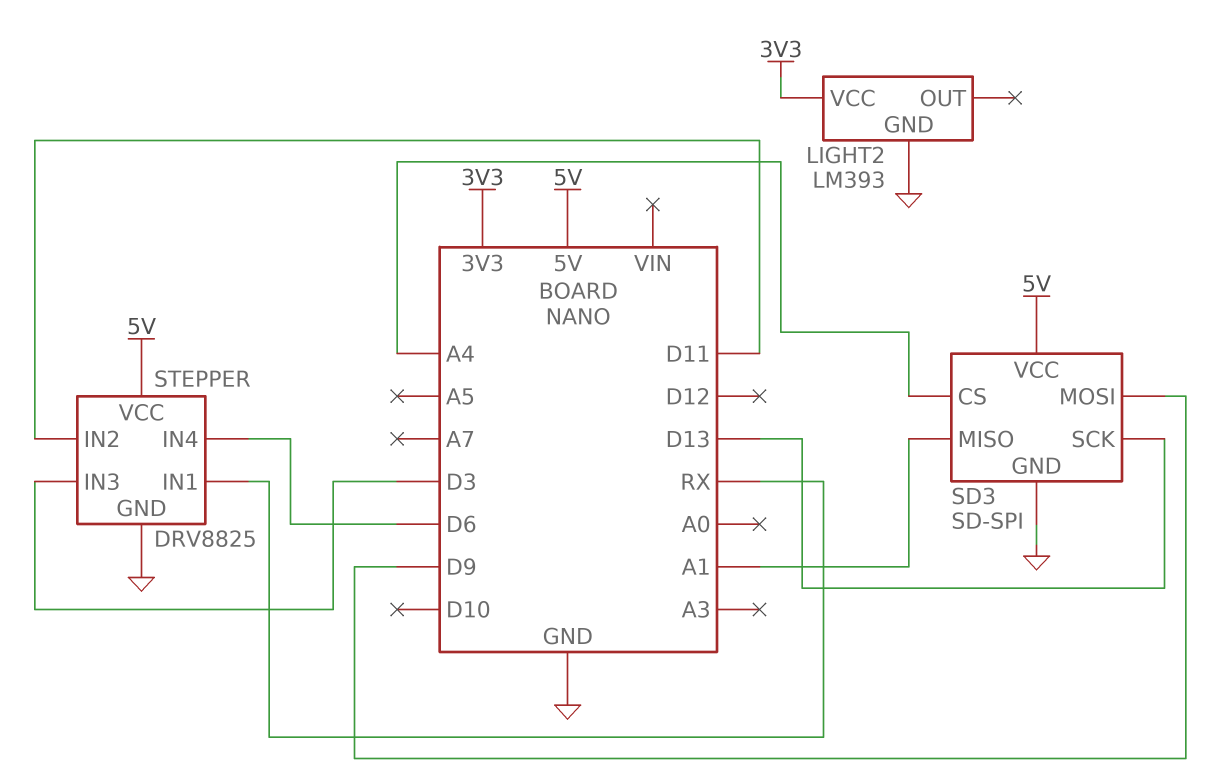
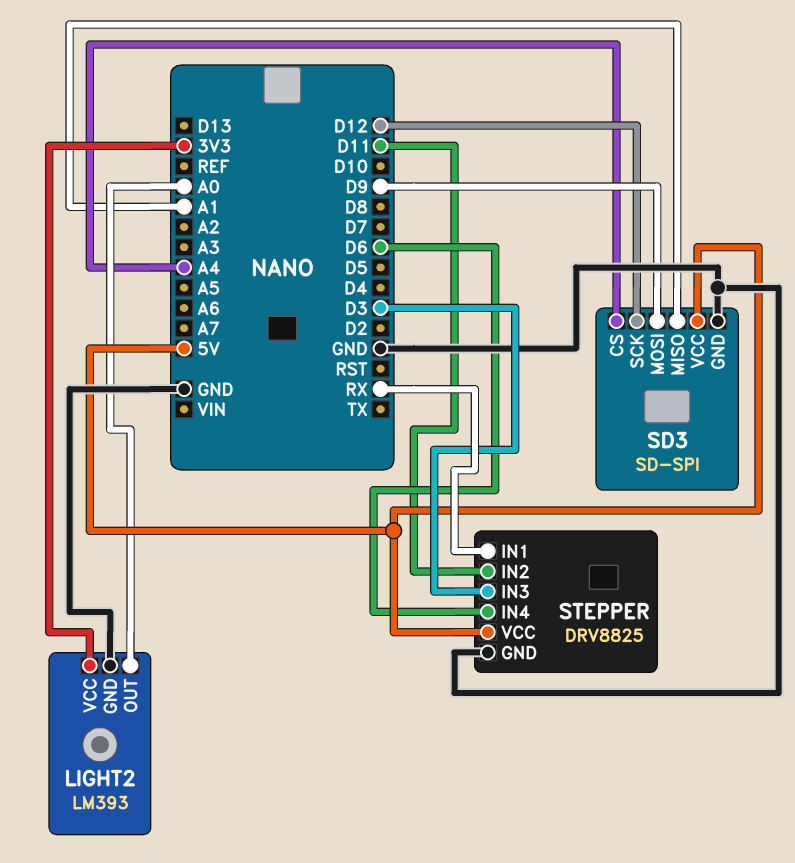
LIGHT2 pin OUT: none -> A0
SD3 pin SCK: D13 -> D12

